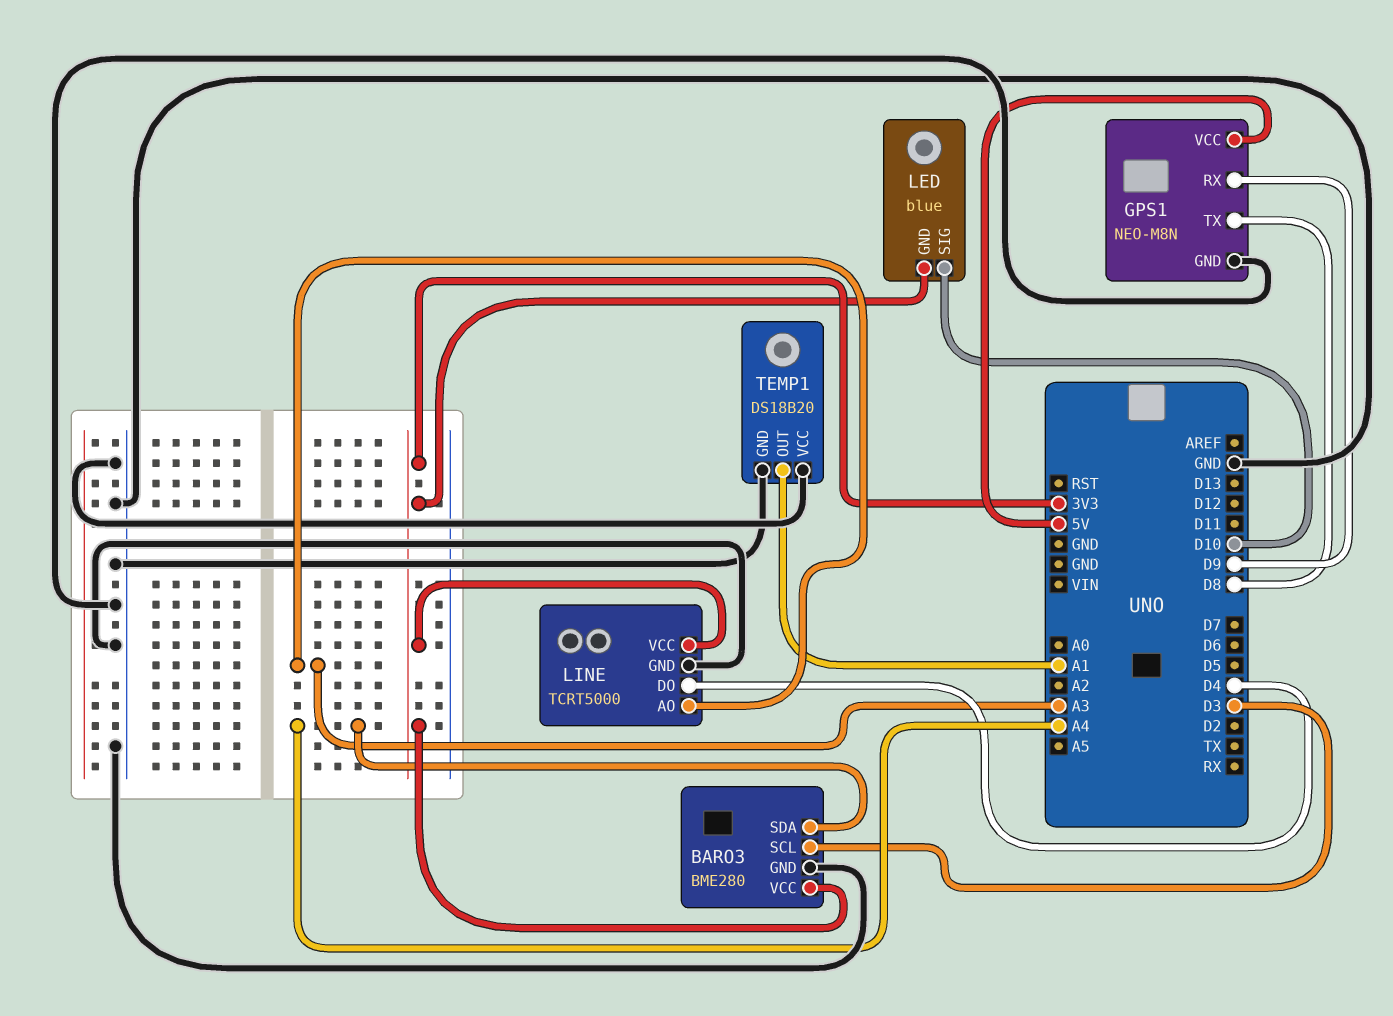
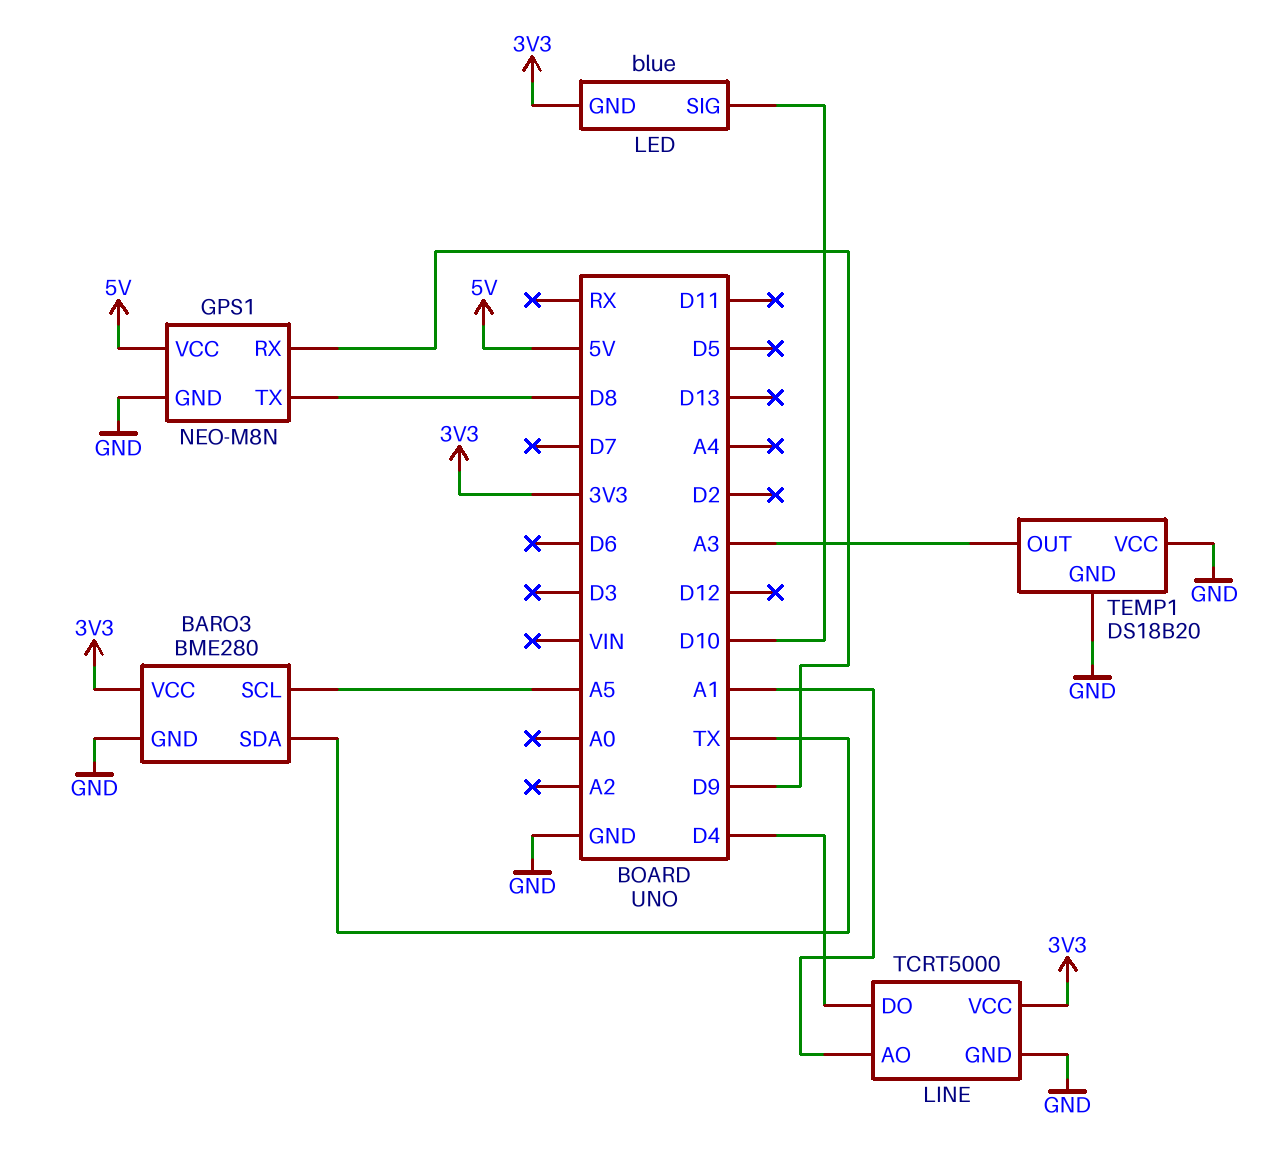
BARO3 pin SCL: D3 -> A5
BARO3 pin SDA: A4 -> TX
LINE pin AO: A3 -> A1
TEMP1 pin OUT: A1 -> A3

